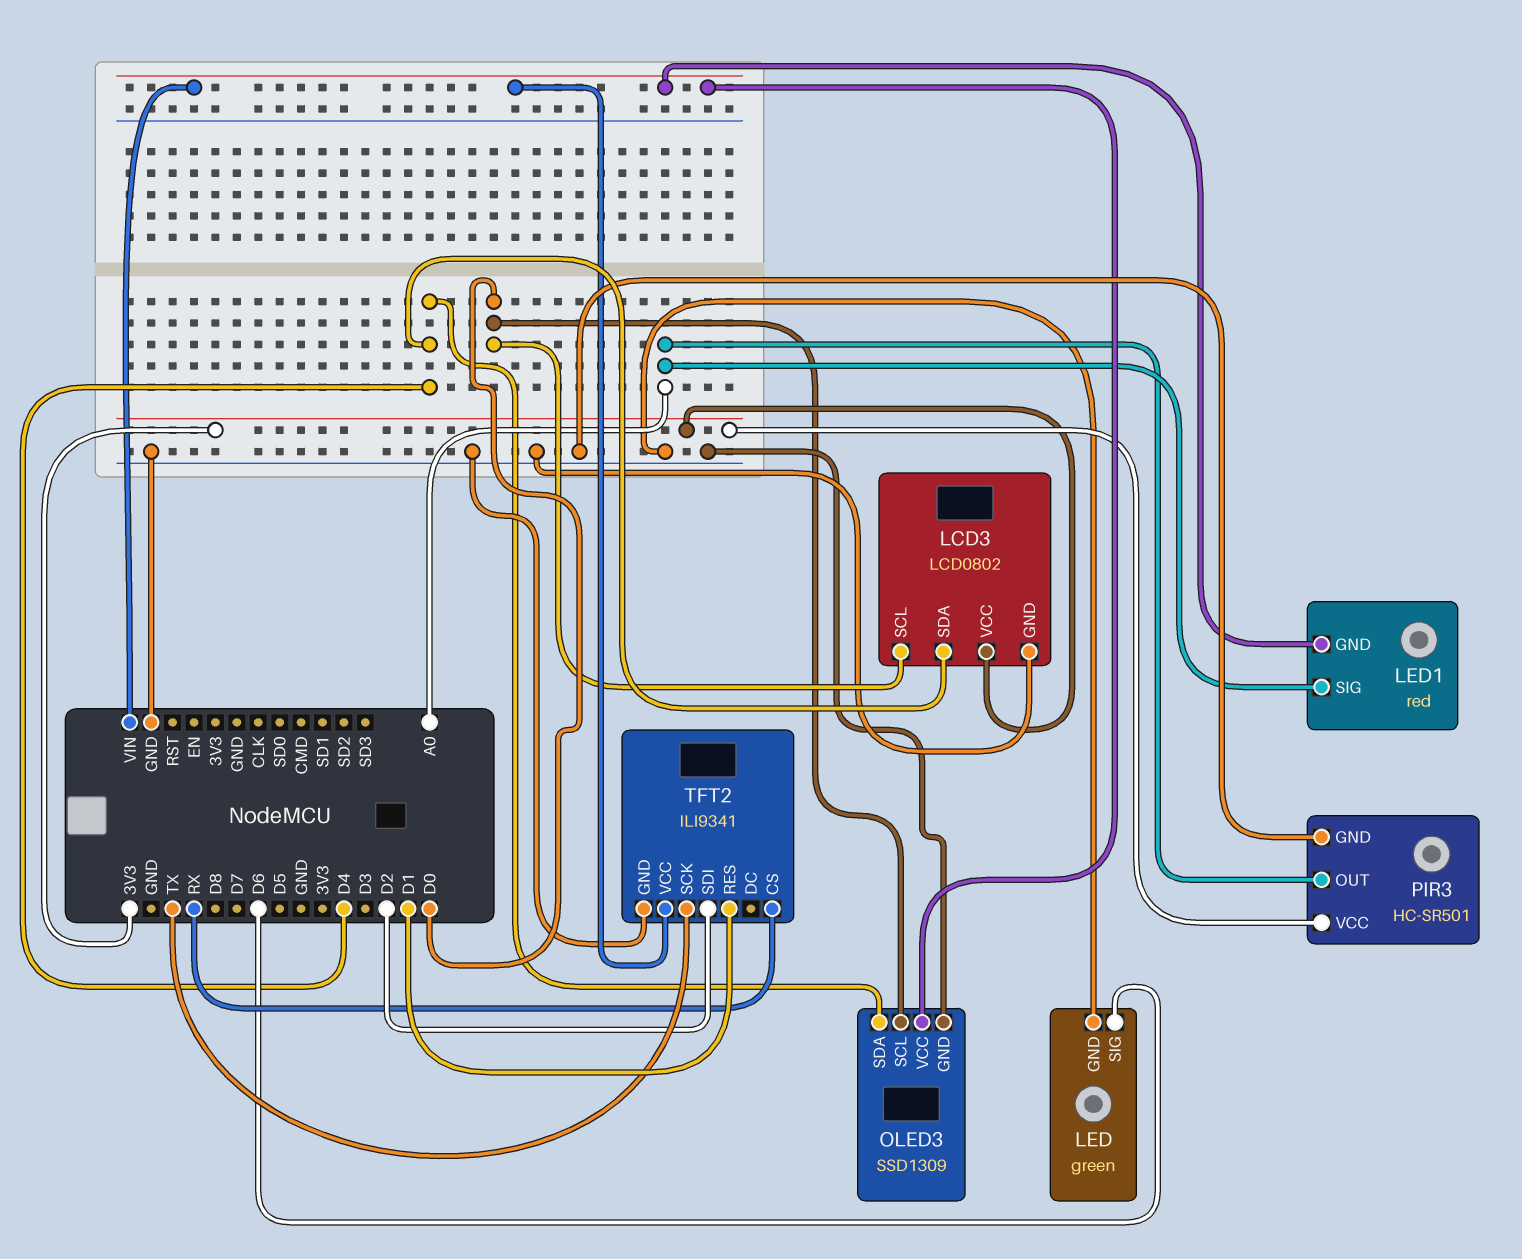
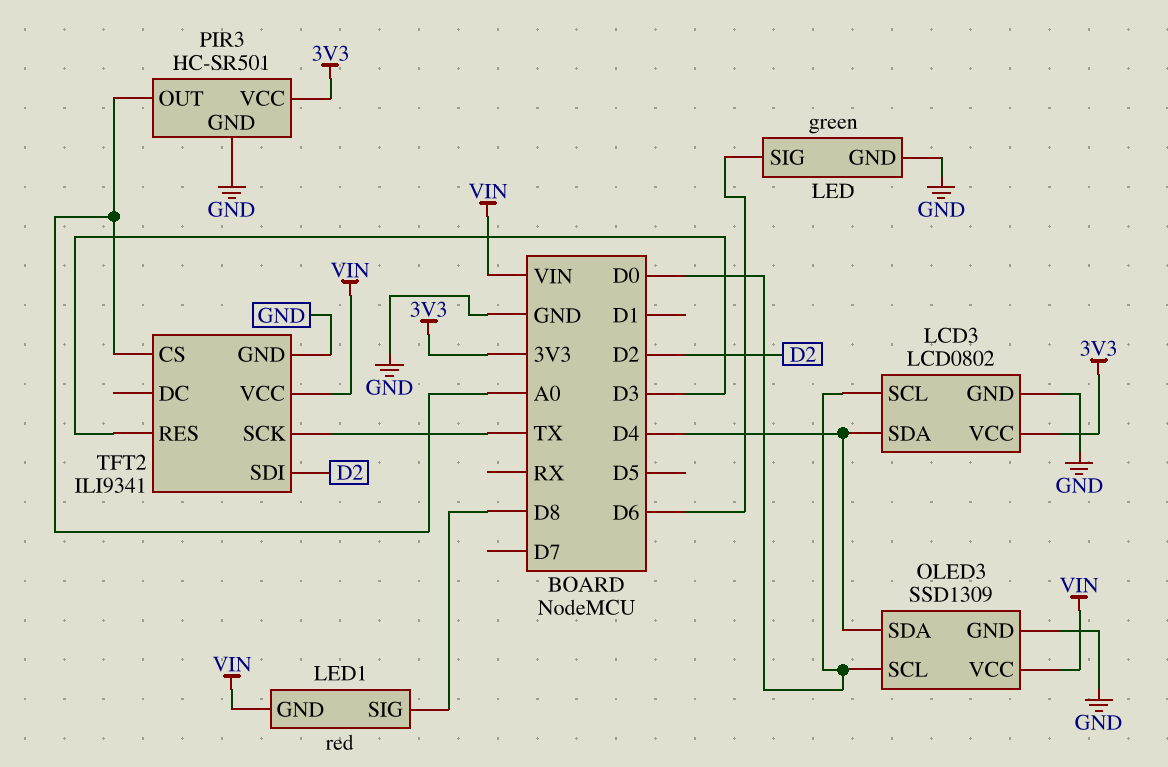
LED1 pin SIG: A0 -> D8
TFT2 pin CS: RX -> A0
TFT2 pin RES: D1 -> D3

